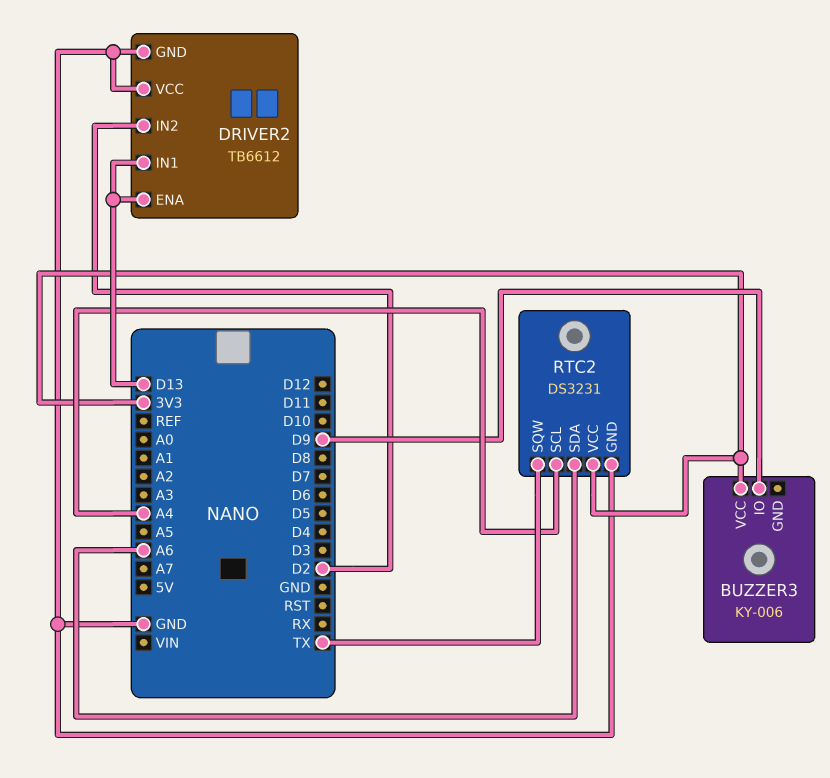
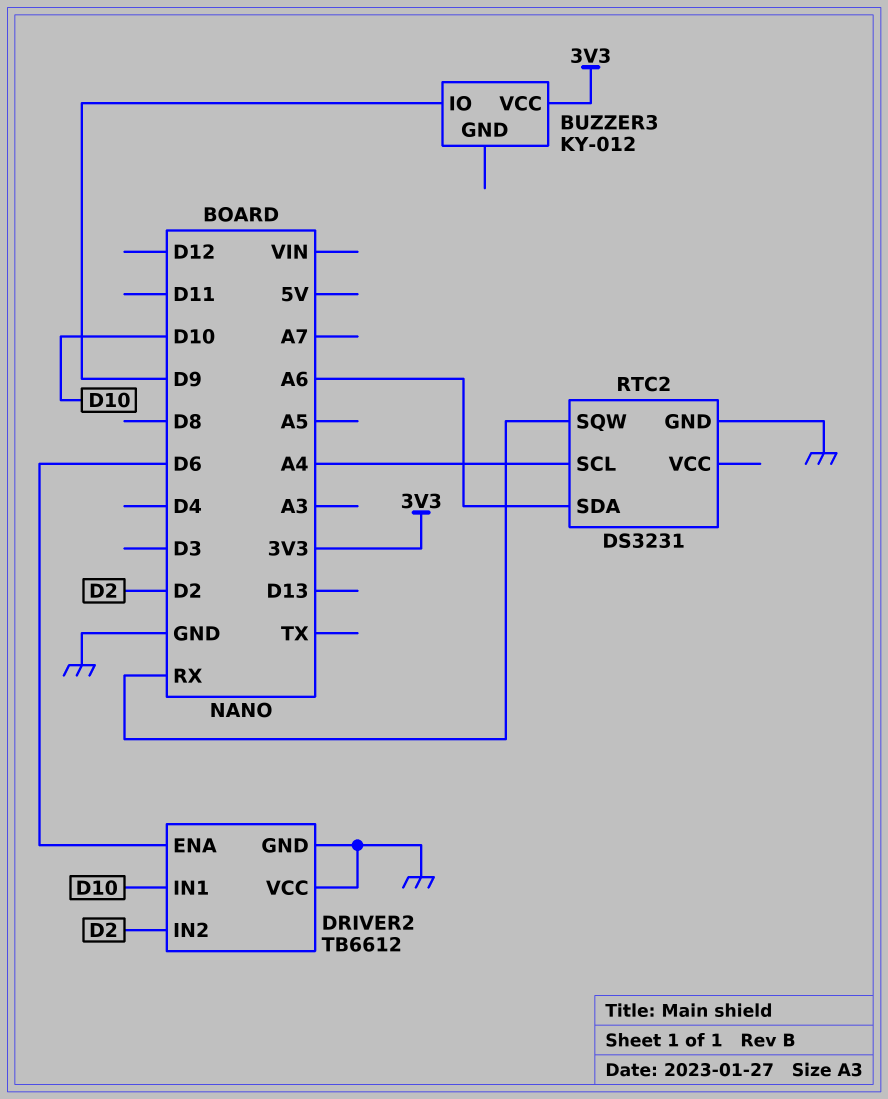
BUZZER3: KY-006 -> KY-012
DRIVER2 pin ENA: D13 -> D6
DRIVER2 pin IN1: D13 -> D10
RTC2 pin SQW: TX -> RX
RTC2 pin VCC: 3V3 -> none

